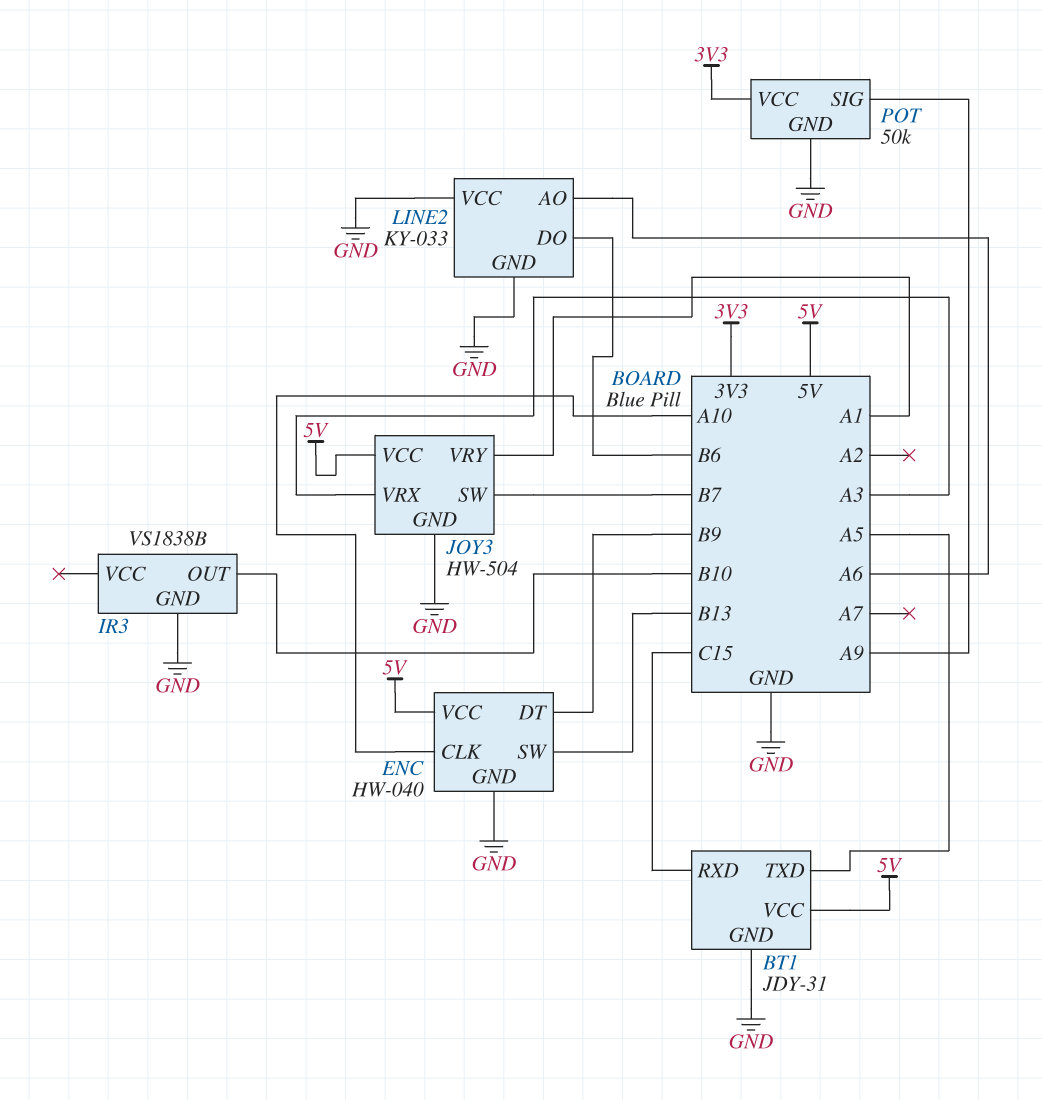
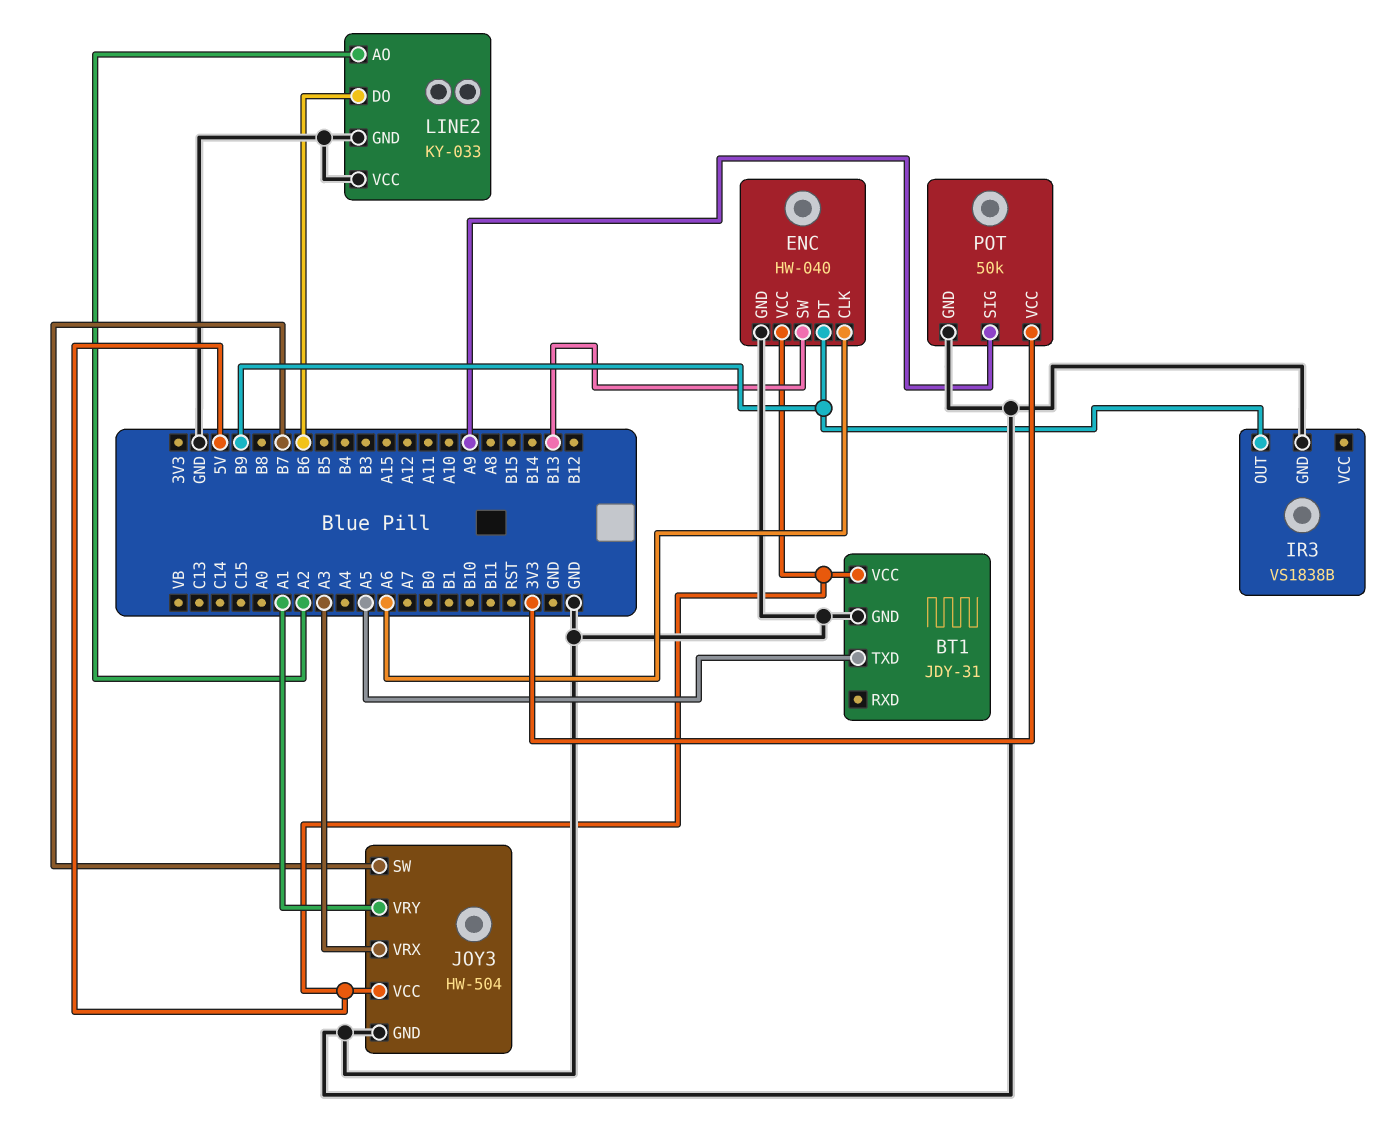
BT1 pin RXD: C15 -> none
ENC pin CLK: A10 -> A6
IR3 pin OUT: B10 -> B9
LINE2 pin AO: A6 -> A2

